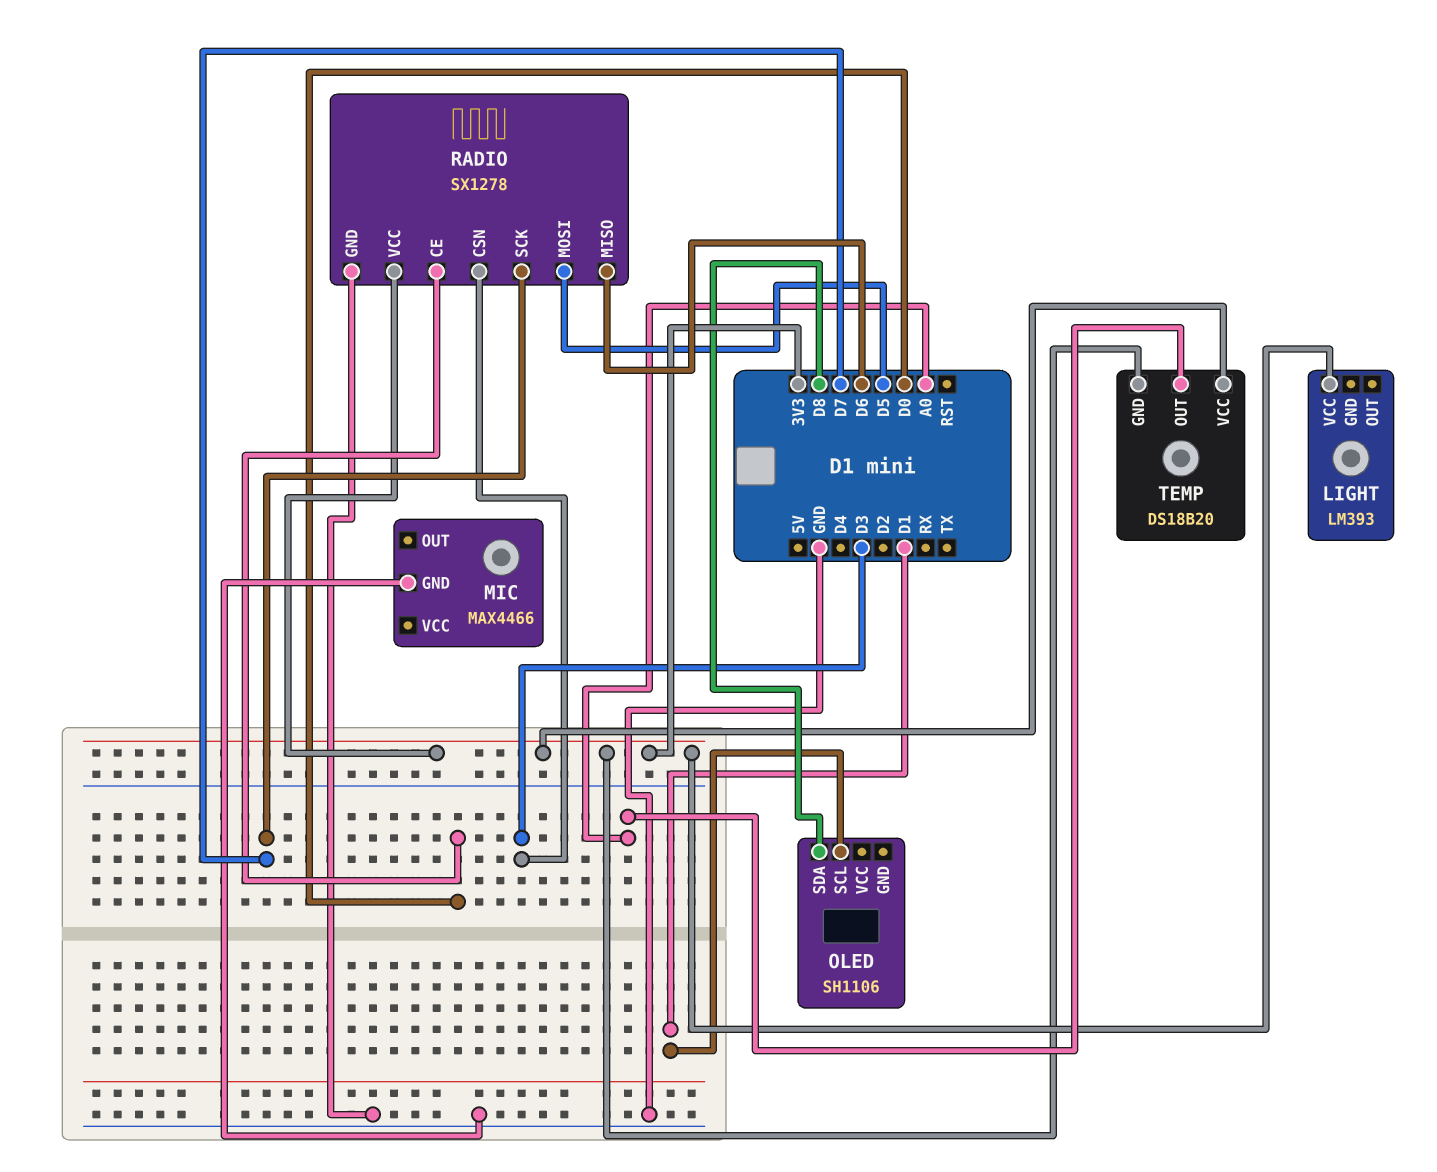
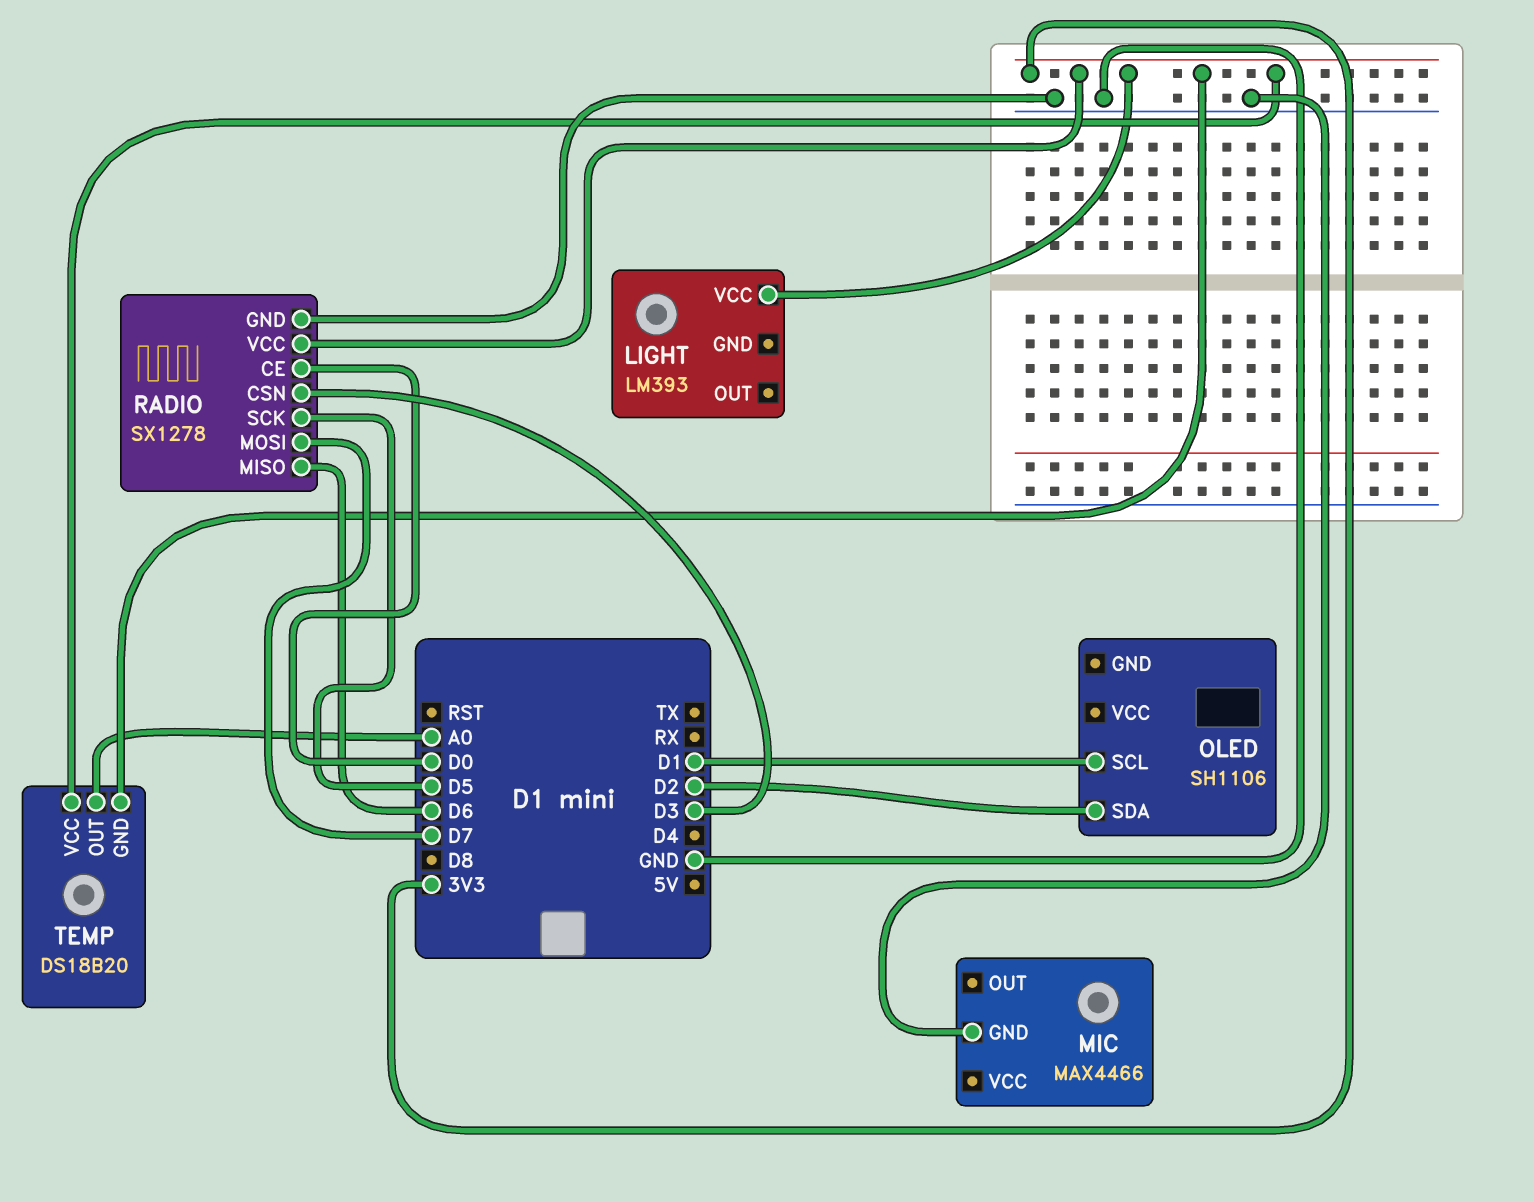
OLED pin SDA: D8 -> D2
RADIO pin MOSI: D5 -> D7
RADIO pin SCK: D7 -> D5

